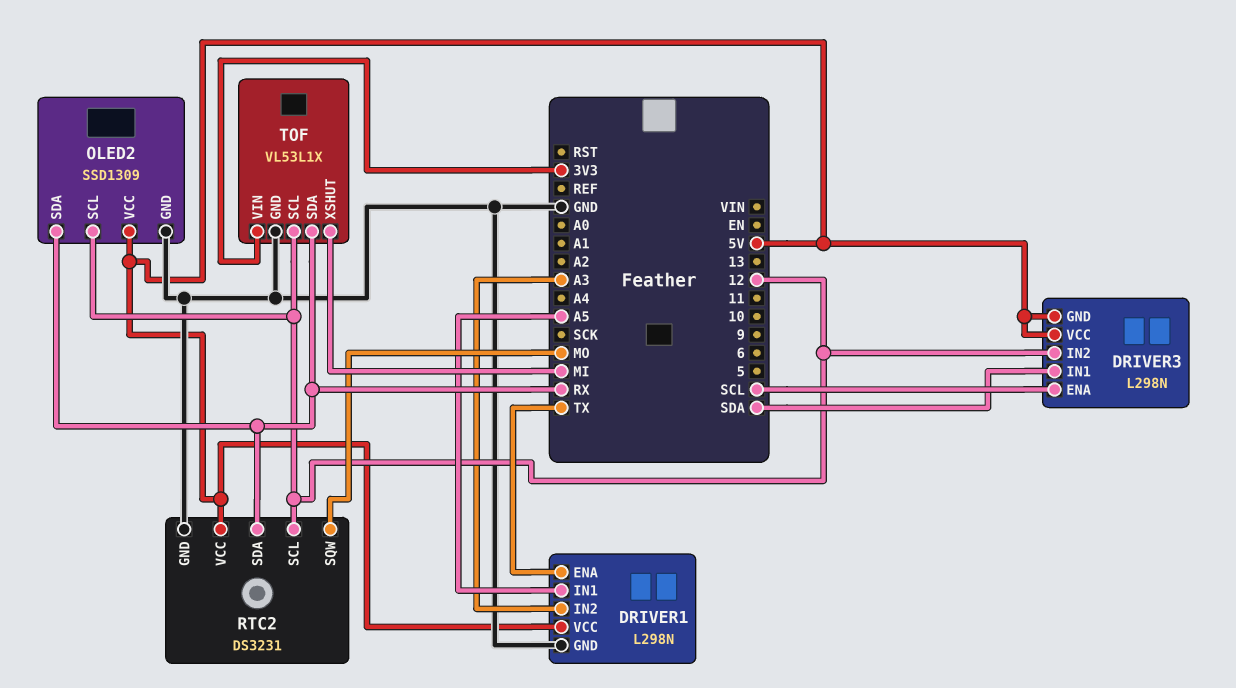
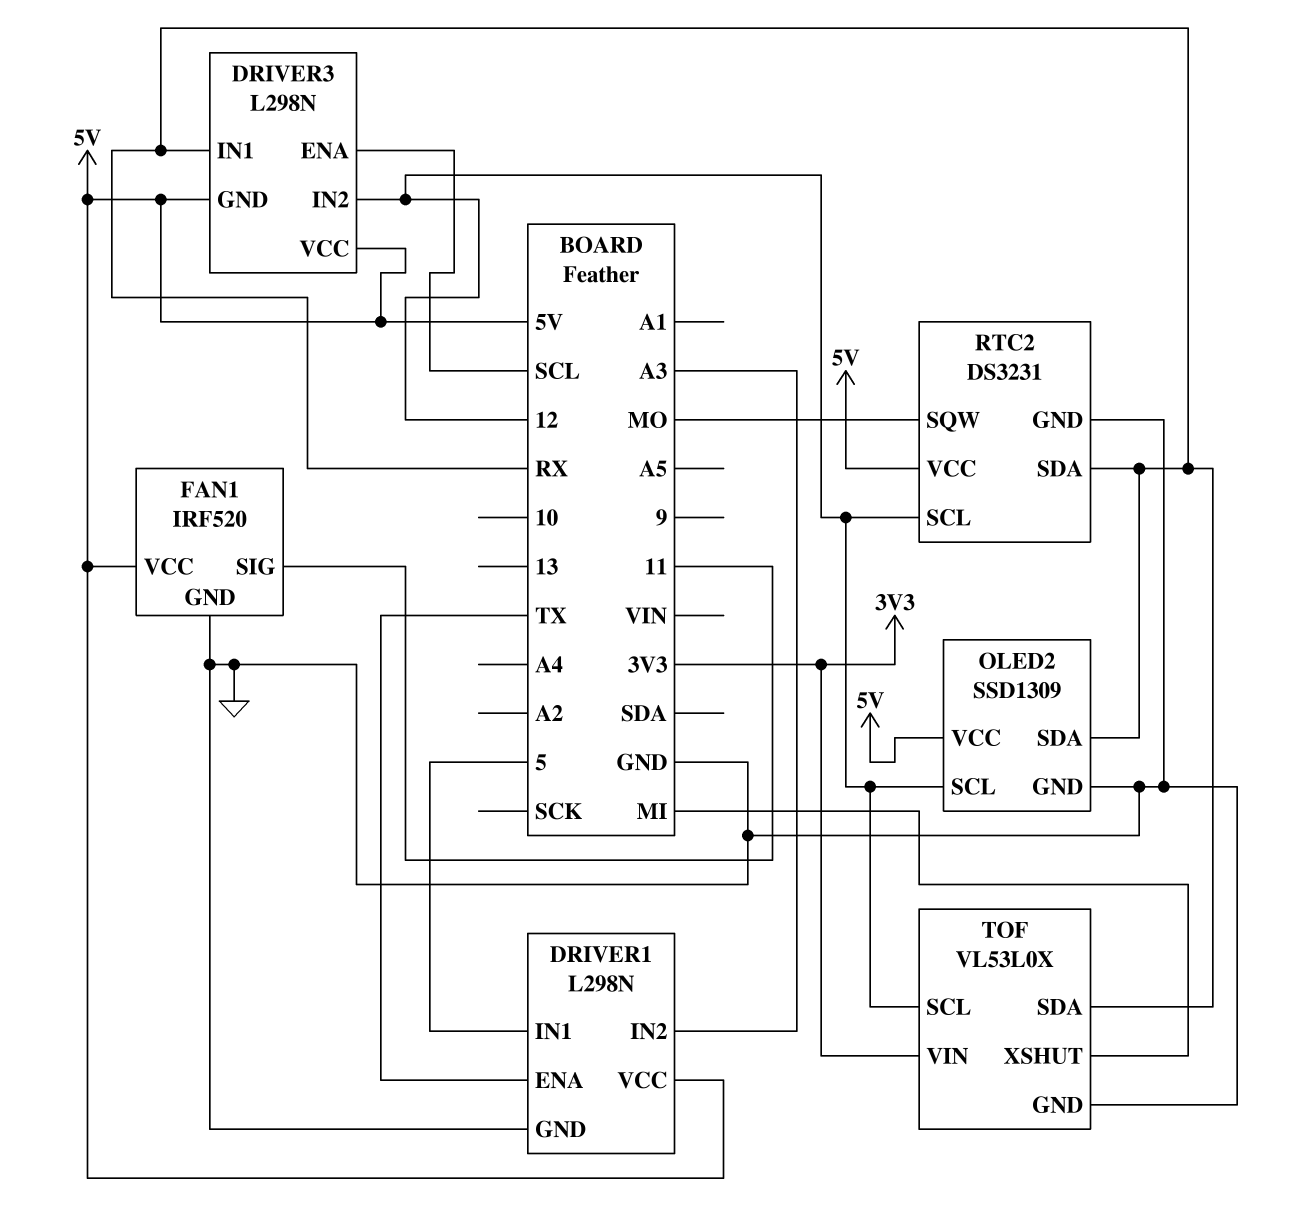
DRIVER1 pin IN1: A5 -> 5
DRIVER3 pin IN1: SDA -> RX
FAN1: none -> IRF520
FAN1 pin GND: none -> GND
FAN1 pin SIG: none -> 11
FAN1 pin VCC: none -> 5V
TOF: VL53L1X -> VL53L0X

